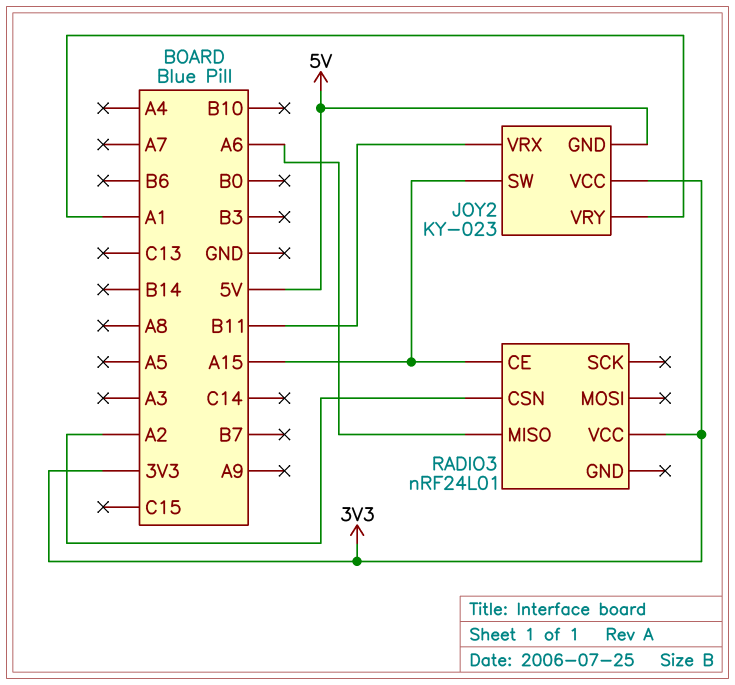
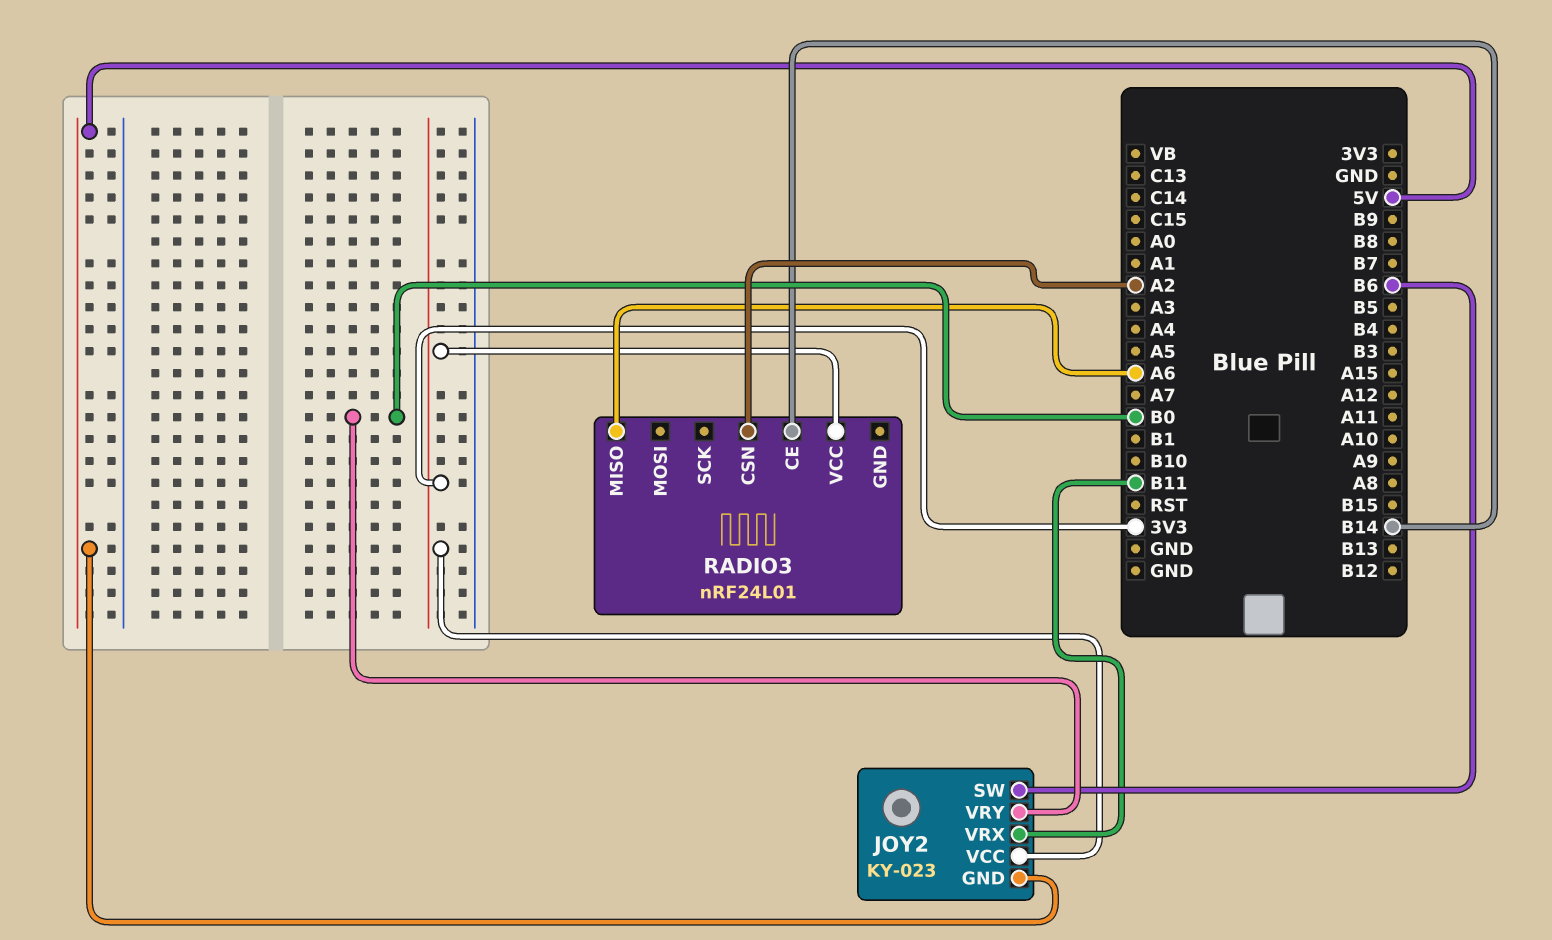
JOY2 pin SW: A15 -> B6
JOY2 pin VRY: A1 -> B0
RADIO3 pin CE: A15 -> B14

